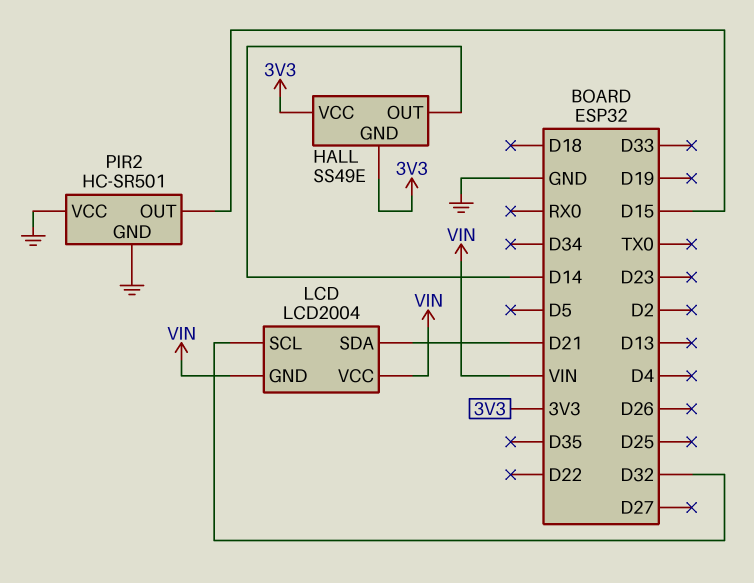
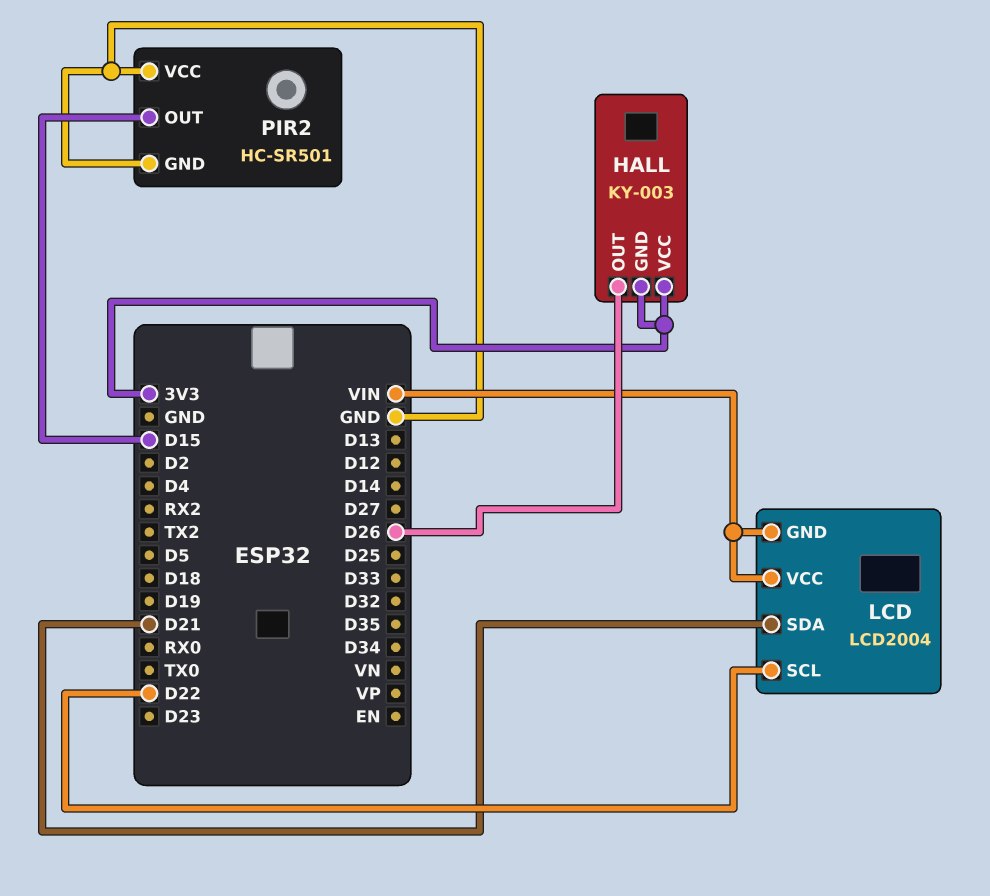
HALL: SS49E -> KY-003
HALL pin OUT: D14 -> D26
LCD pin SCL: D32 -> D22

